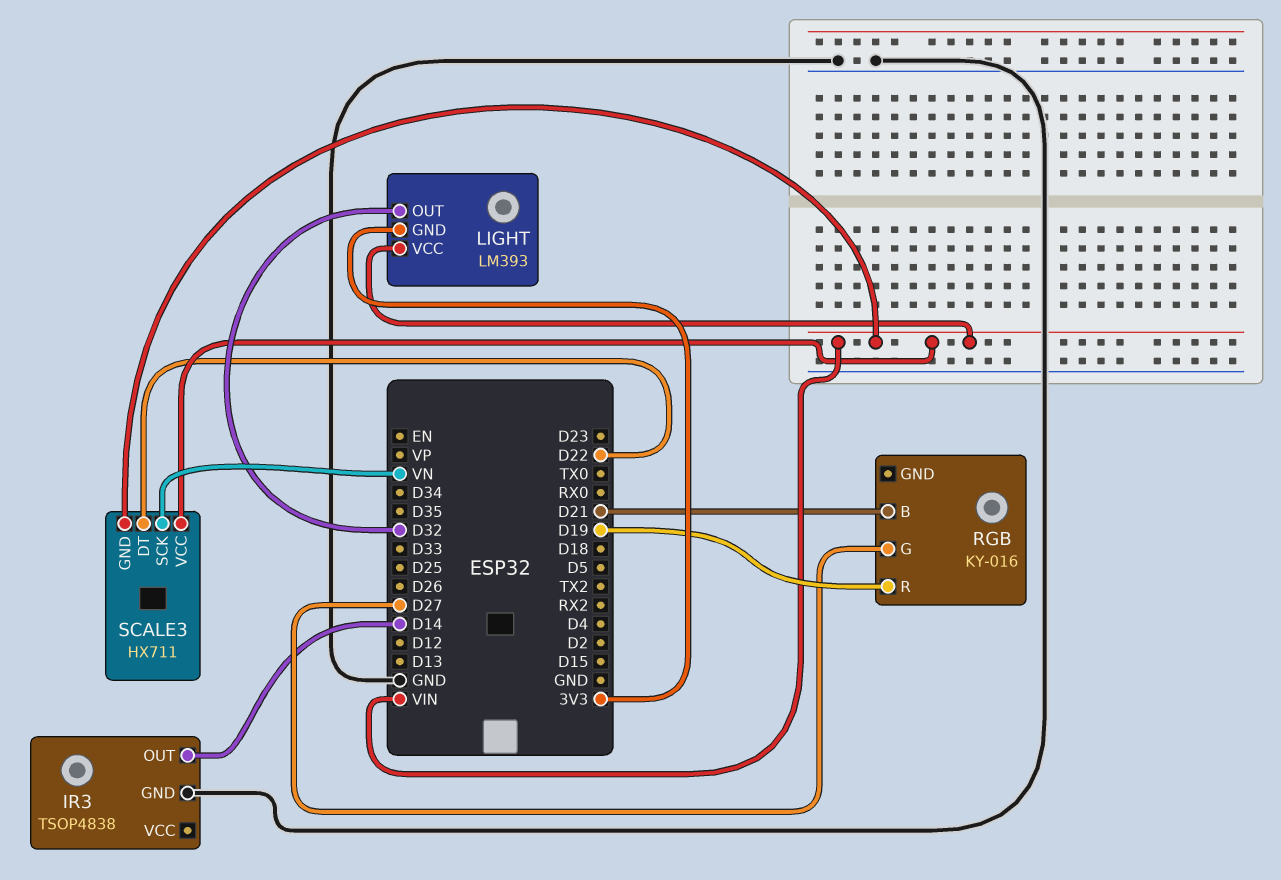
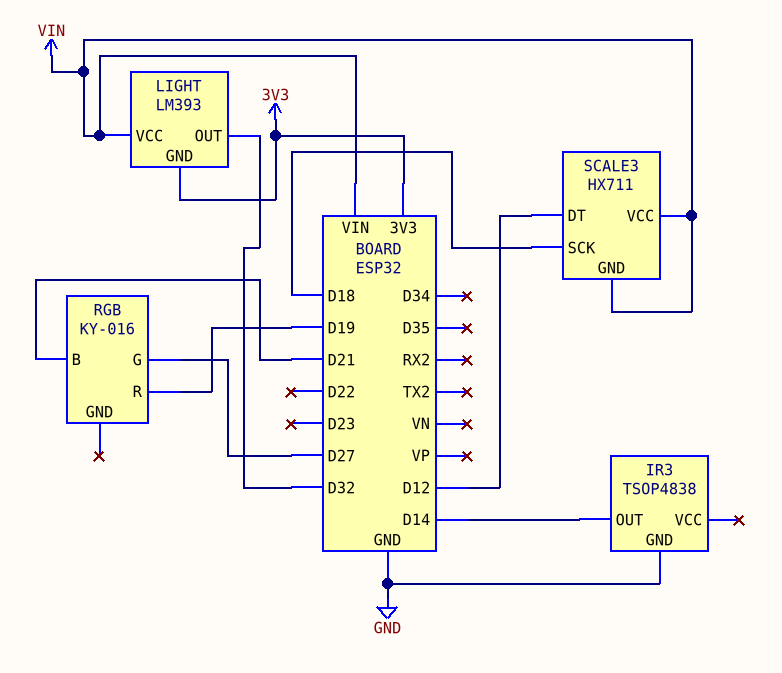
SCALE3 pin DT: D22 -> D12
SCALE3 pin SCK: VN -> D18

